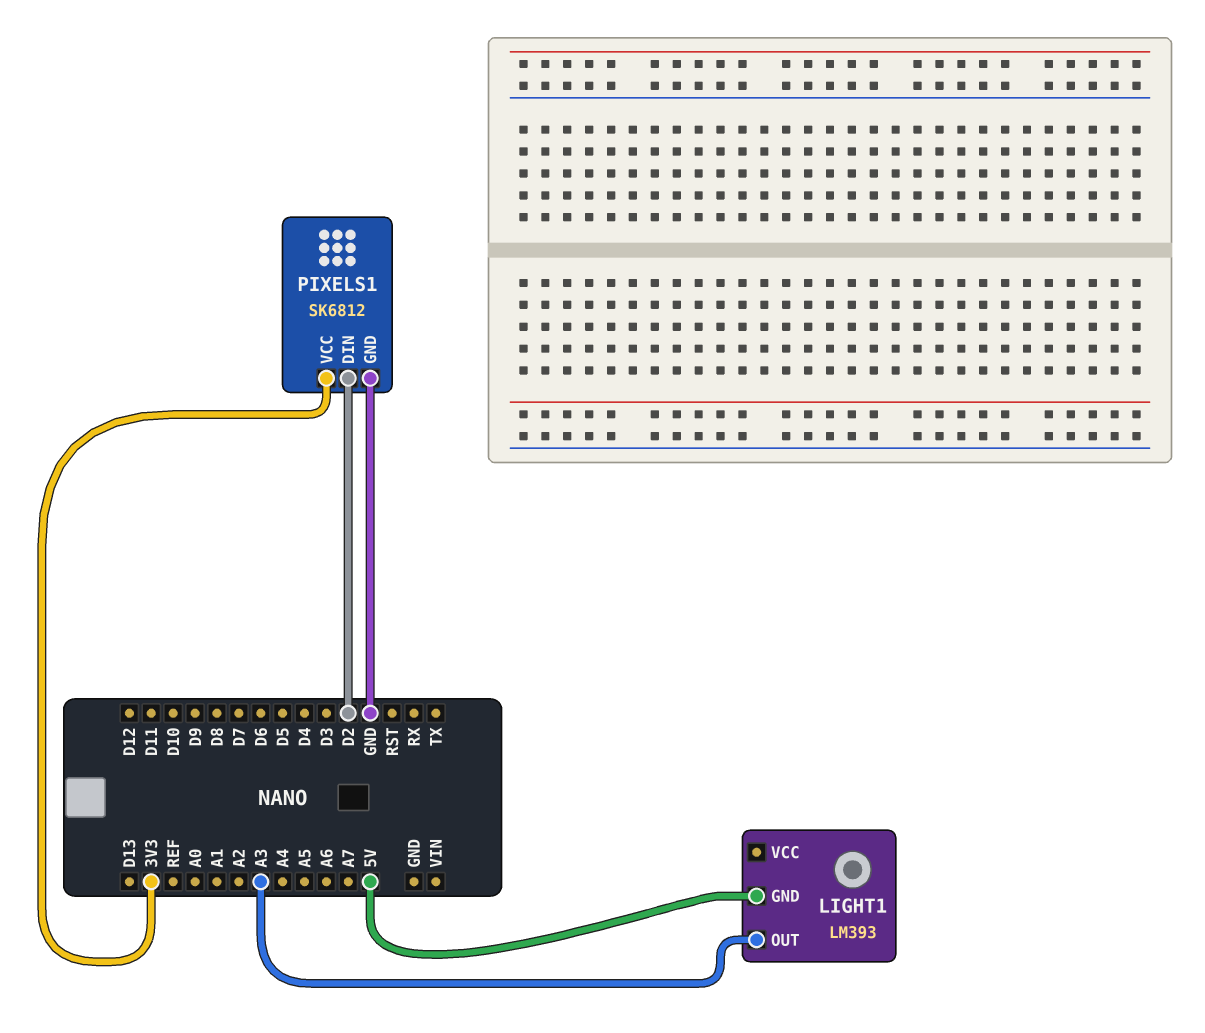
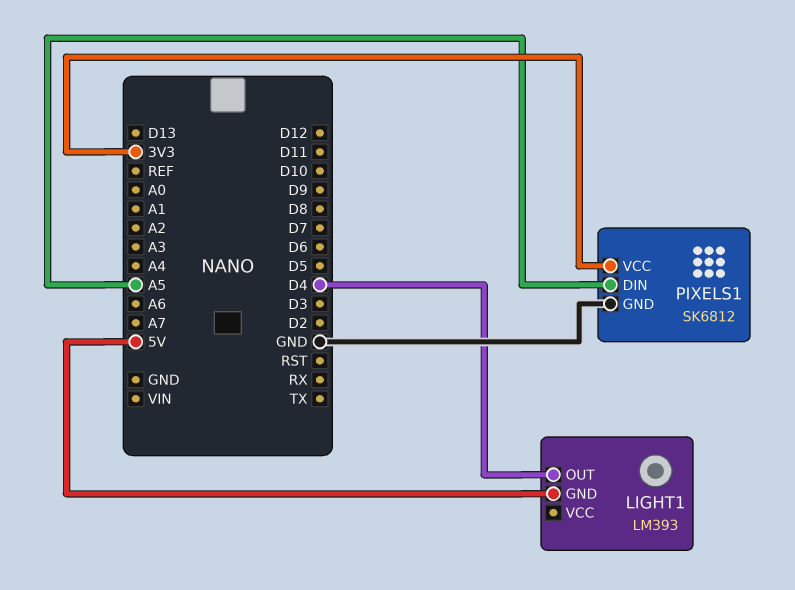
LIGHT1 pin OUT: A3 -> D4
PIXELS1 pin DIN: D2 -> A5

